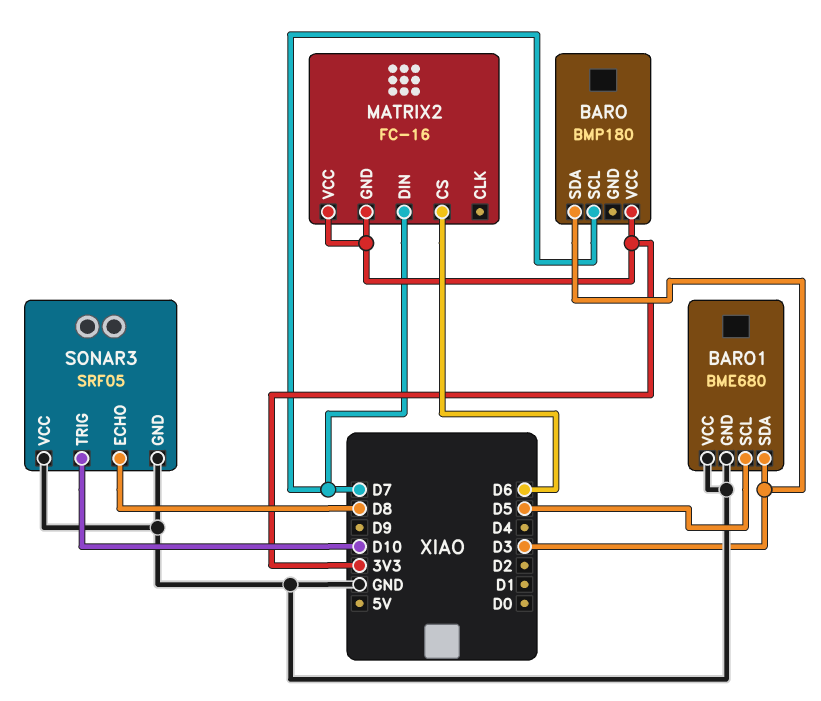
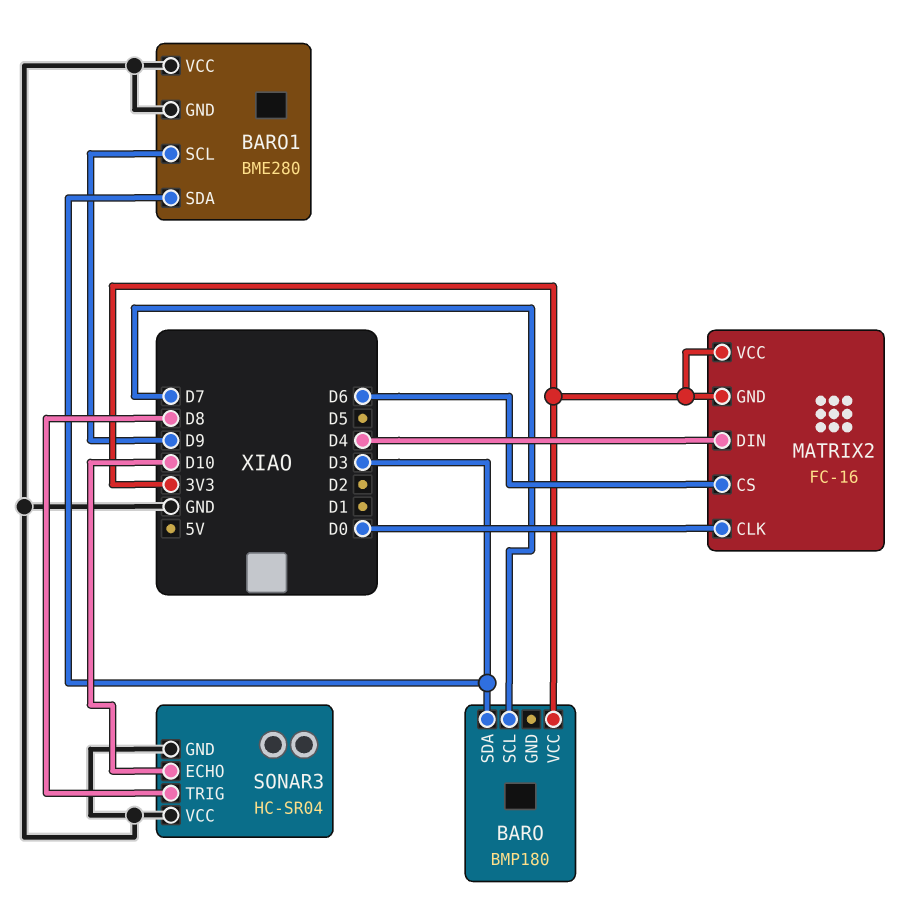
BARO1: BME680 -> BME280
BARO1 pin SCL: D5 -> D9
MATRIX2 pin CLK: none -> D0
MATRIX2 pin DIN: D7 -> D4
SONAR3: SRF05 -> HC-SR04
SONAR3 pin ECHO: D8 -> D10
SONAR3 pin TRIG: D10 -> D8

